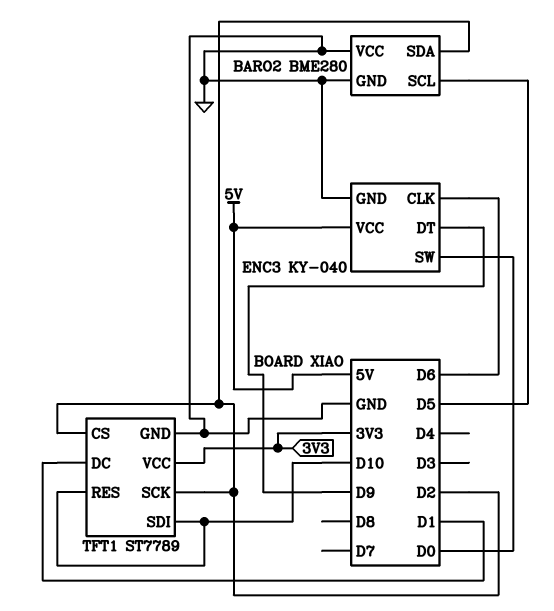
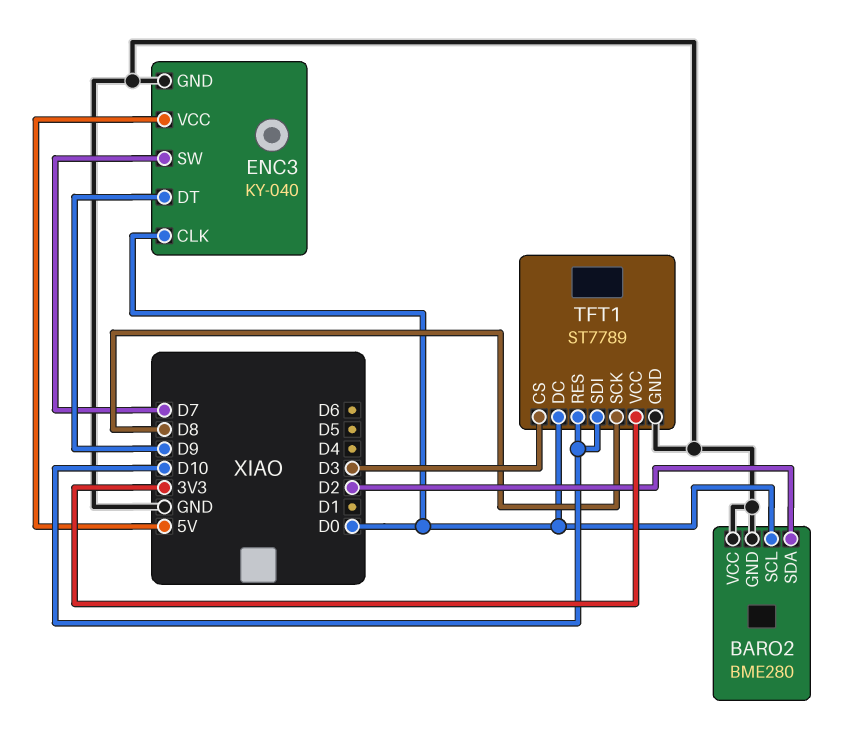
BARO2 pin SCL: D5 -> D0
ENC3 pin CLK: D6 -> D0
ENC3 pin SW: D0 -> D7
TFT1 pin CS: D2 -> D3
TFT1 pin DC: D1 -> D0
TFT1 pin SCK: D2 -> D8

